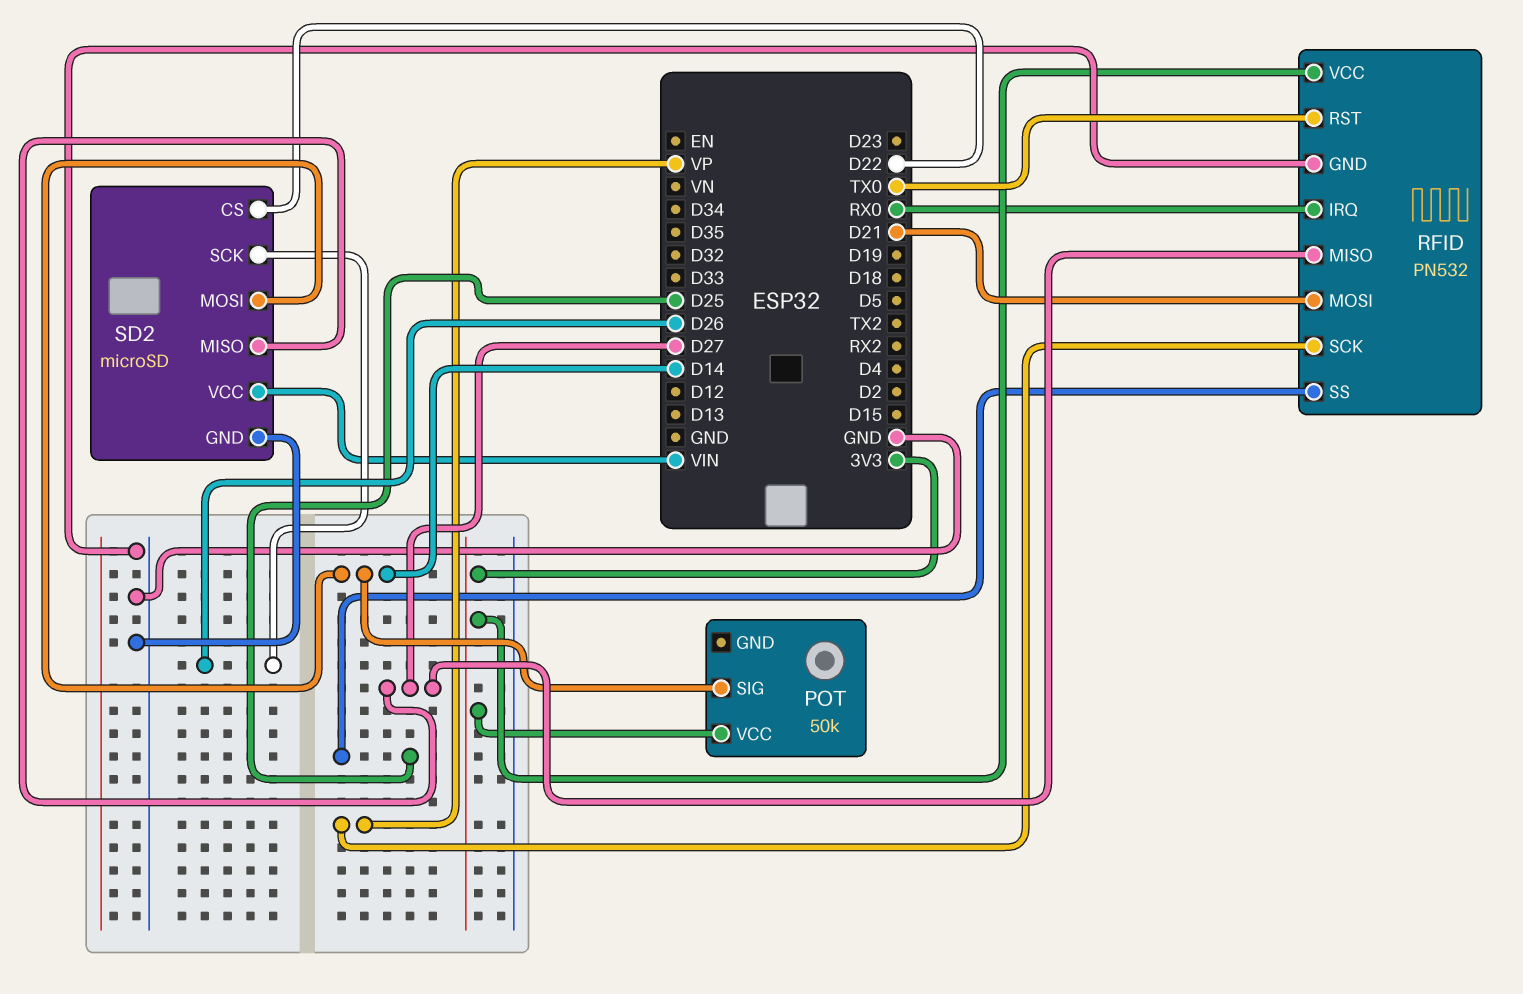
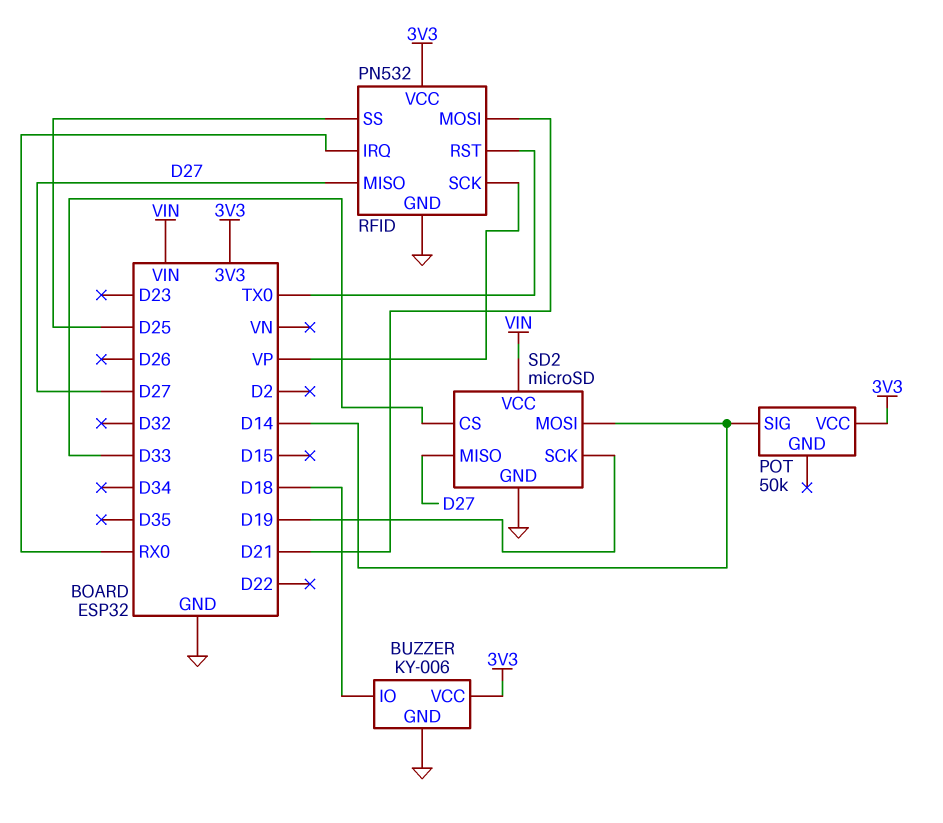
BUZZER: none -> KY-006
BUZZER pin GND: none -> GND
BUZZER pin IO: none -> D18
BUZZER pin VCC: none -> 3V3
SD2 pin CS: D22 -> D33
SD2 pin SCK: D26 -> D19

